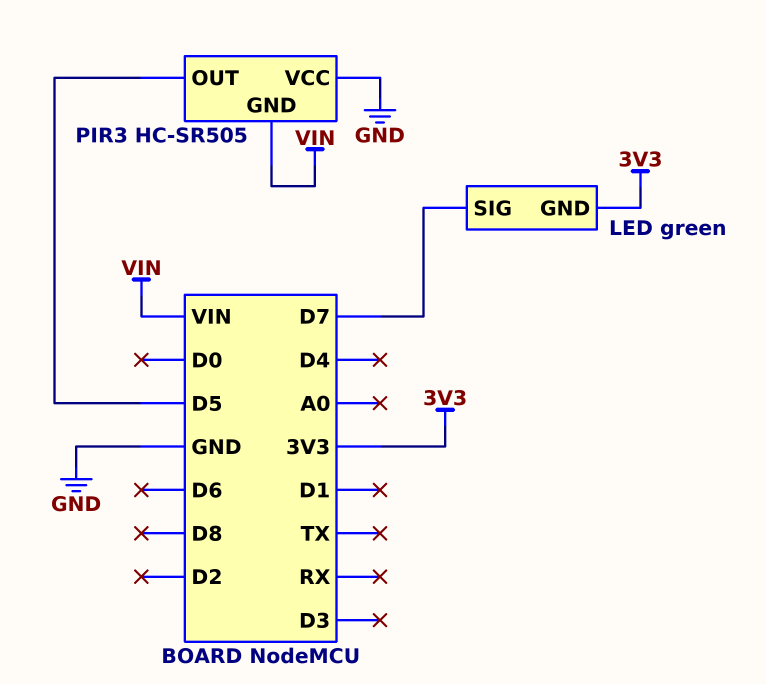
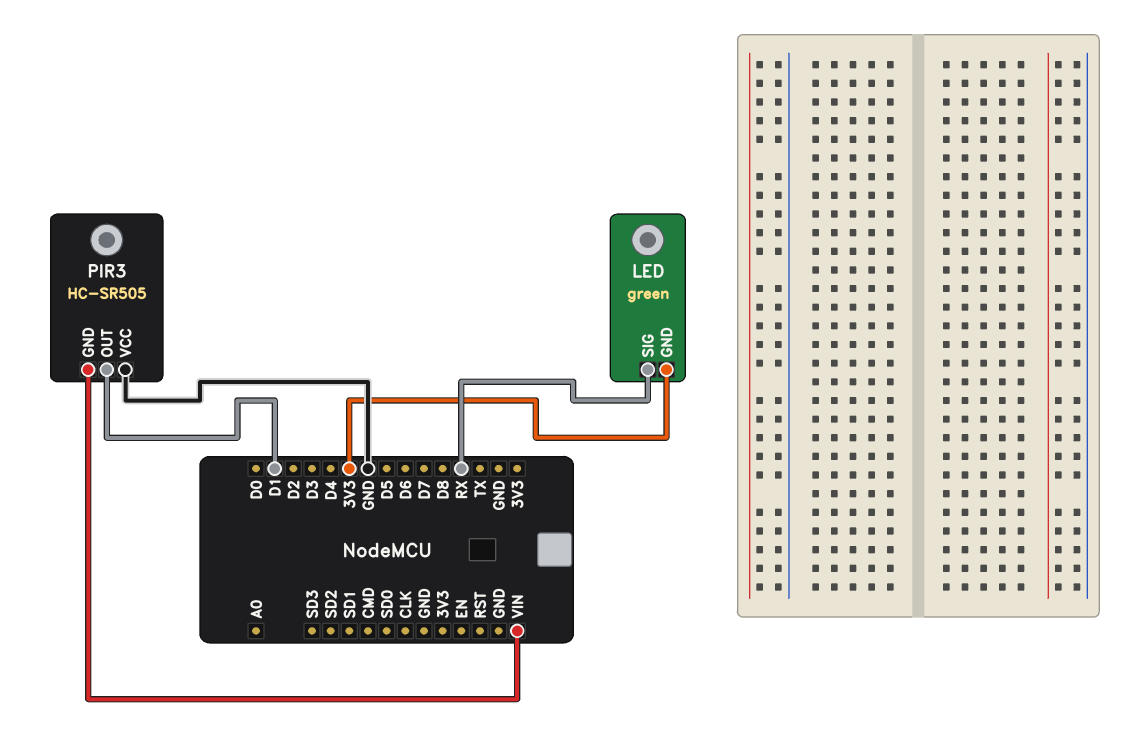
LED pin SIG: D7 -> RX
PIR3 pin OUT: D5 -> D1

